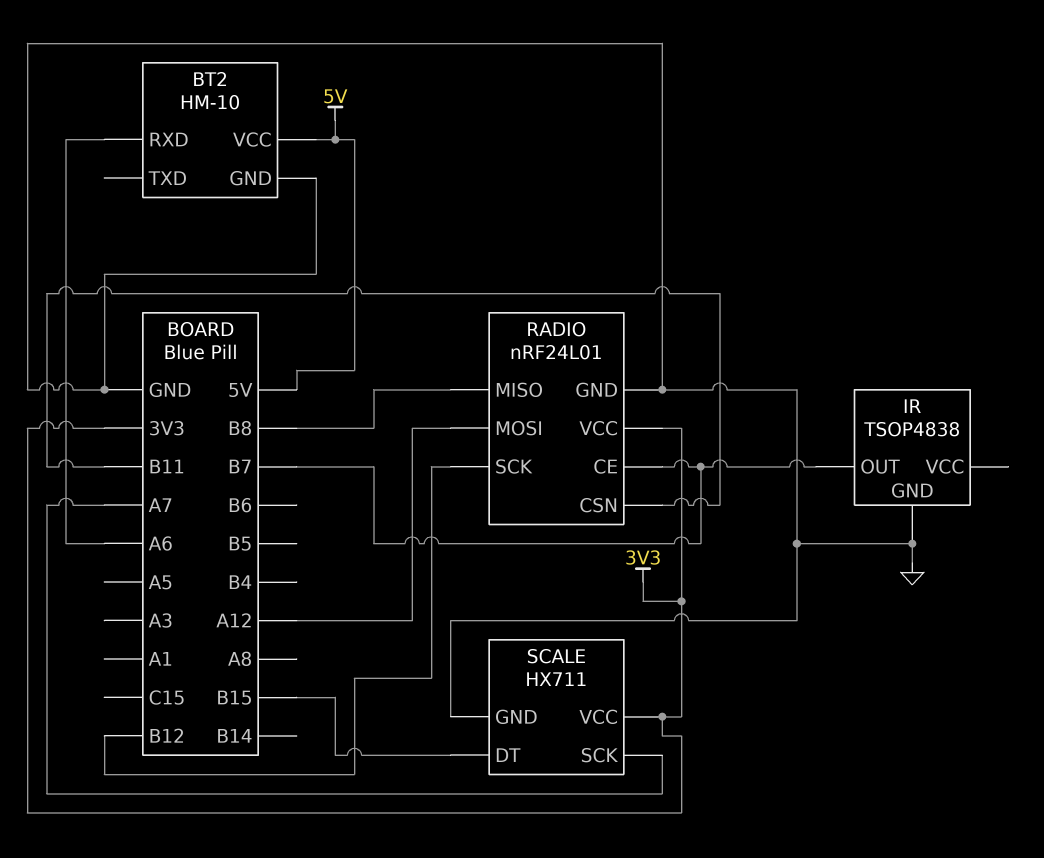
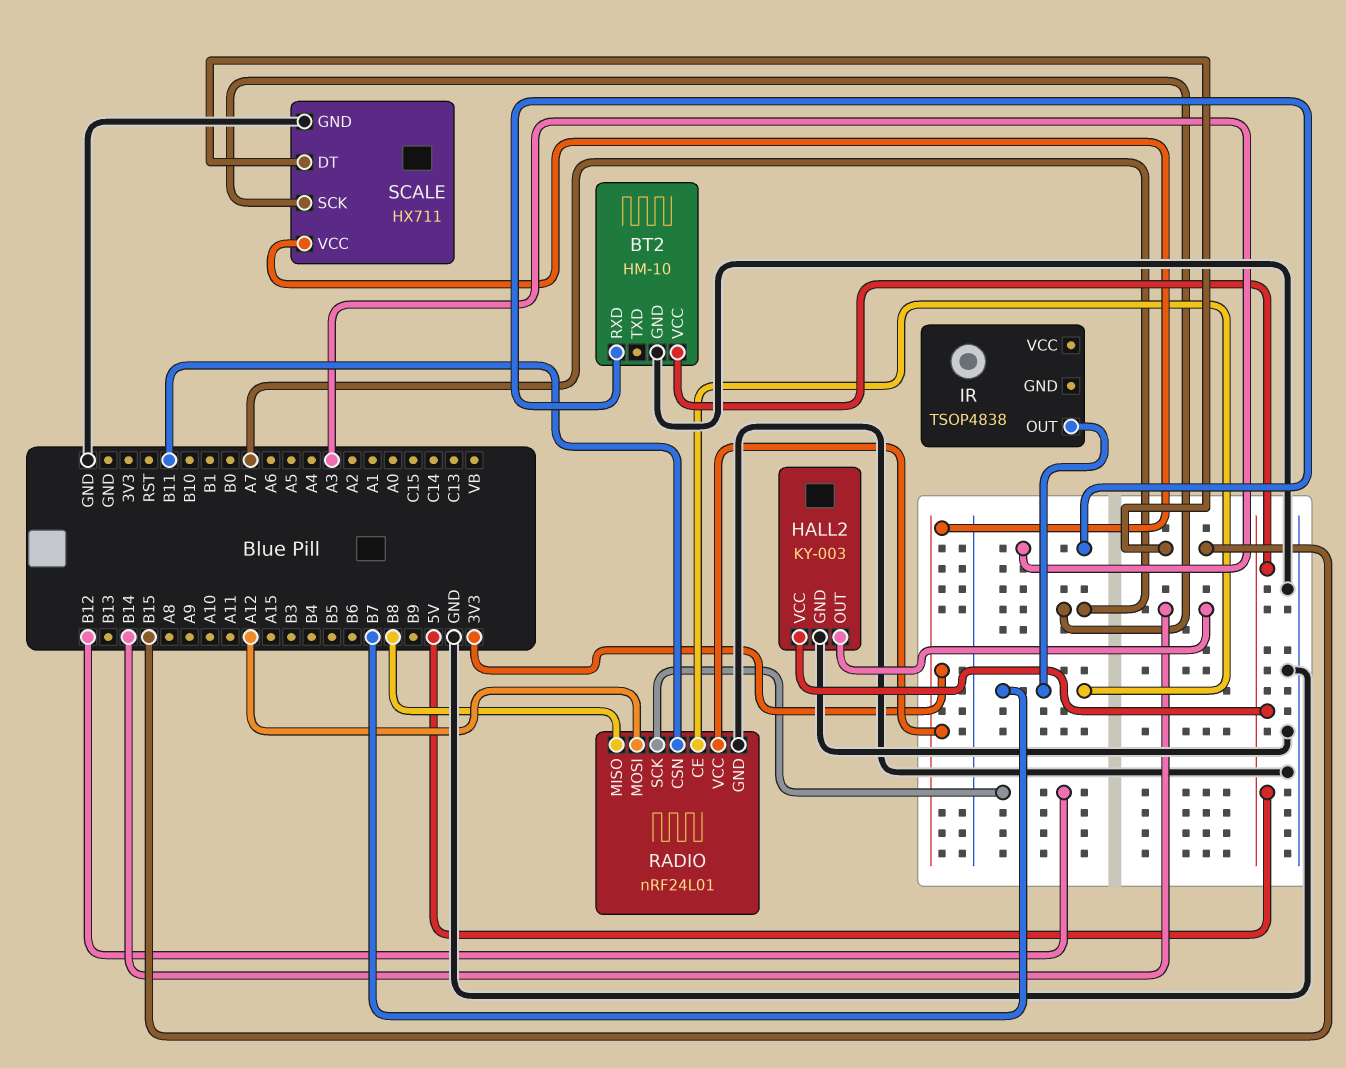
BT2 pin RXD: A6 -> A3
HALL2: none -> KY-003
HALL2 pin GND: none -> GND
HALL2 pin OUT: none -> B14
HALL2 pin VCC: none -> 5V
IR pin GND: GND -> none

